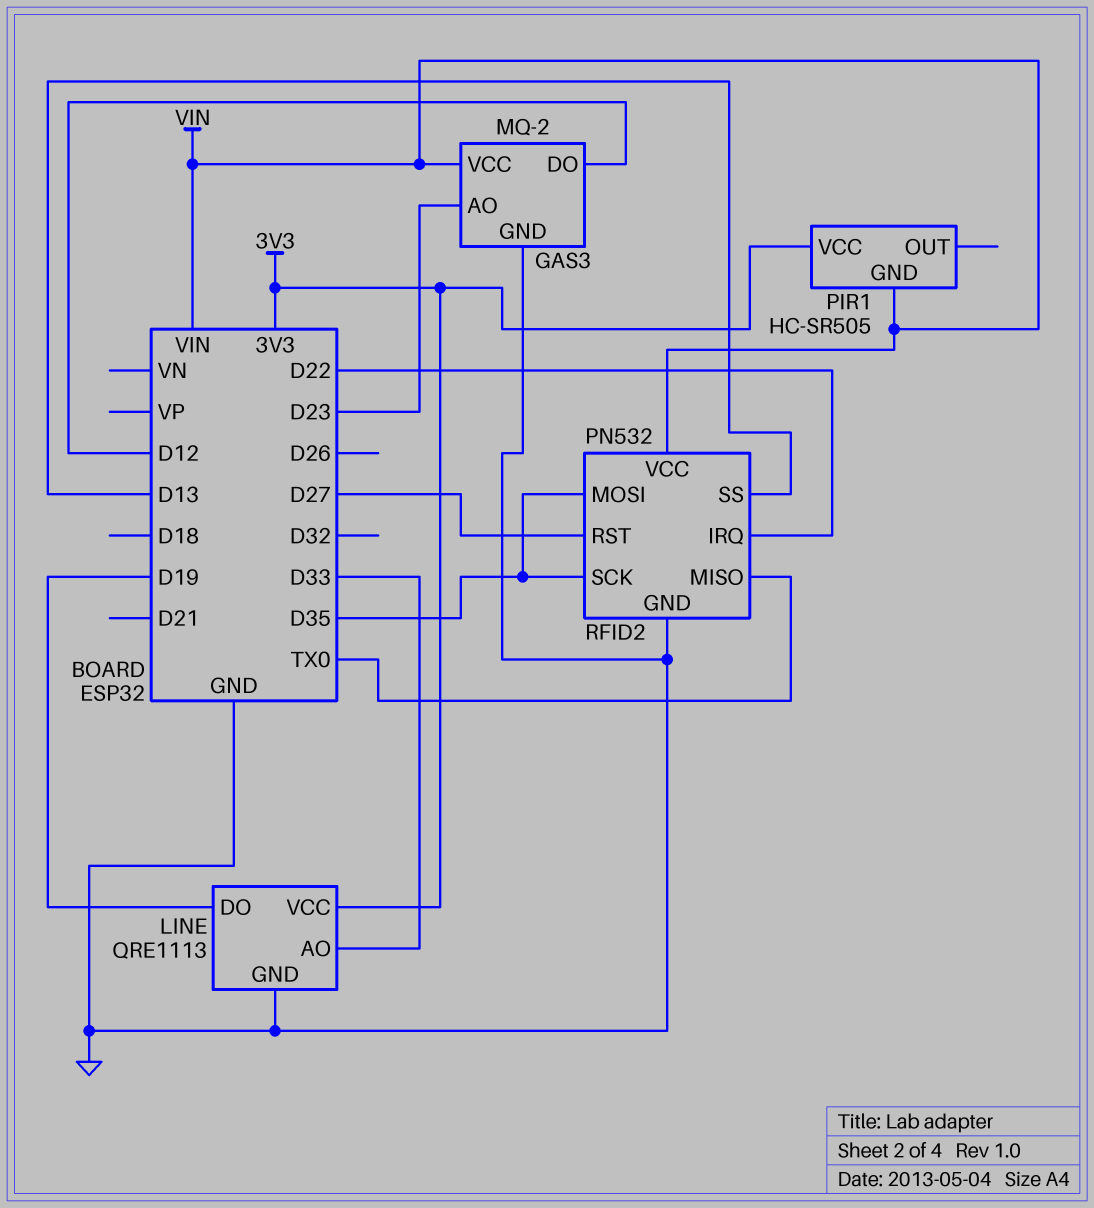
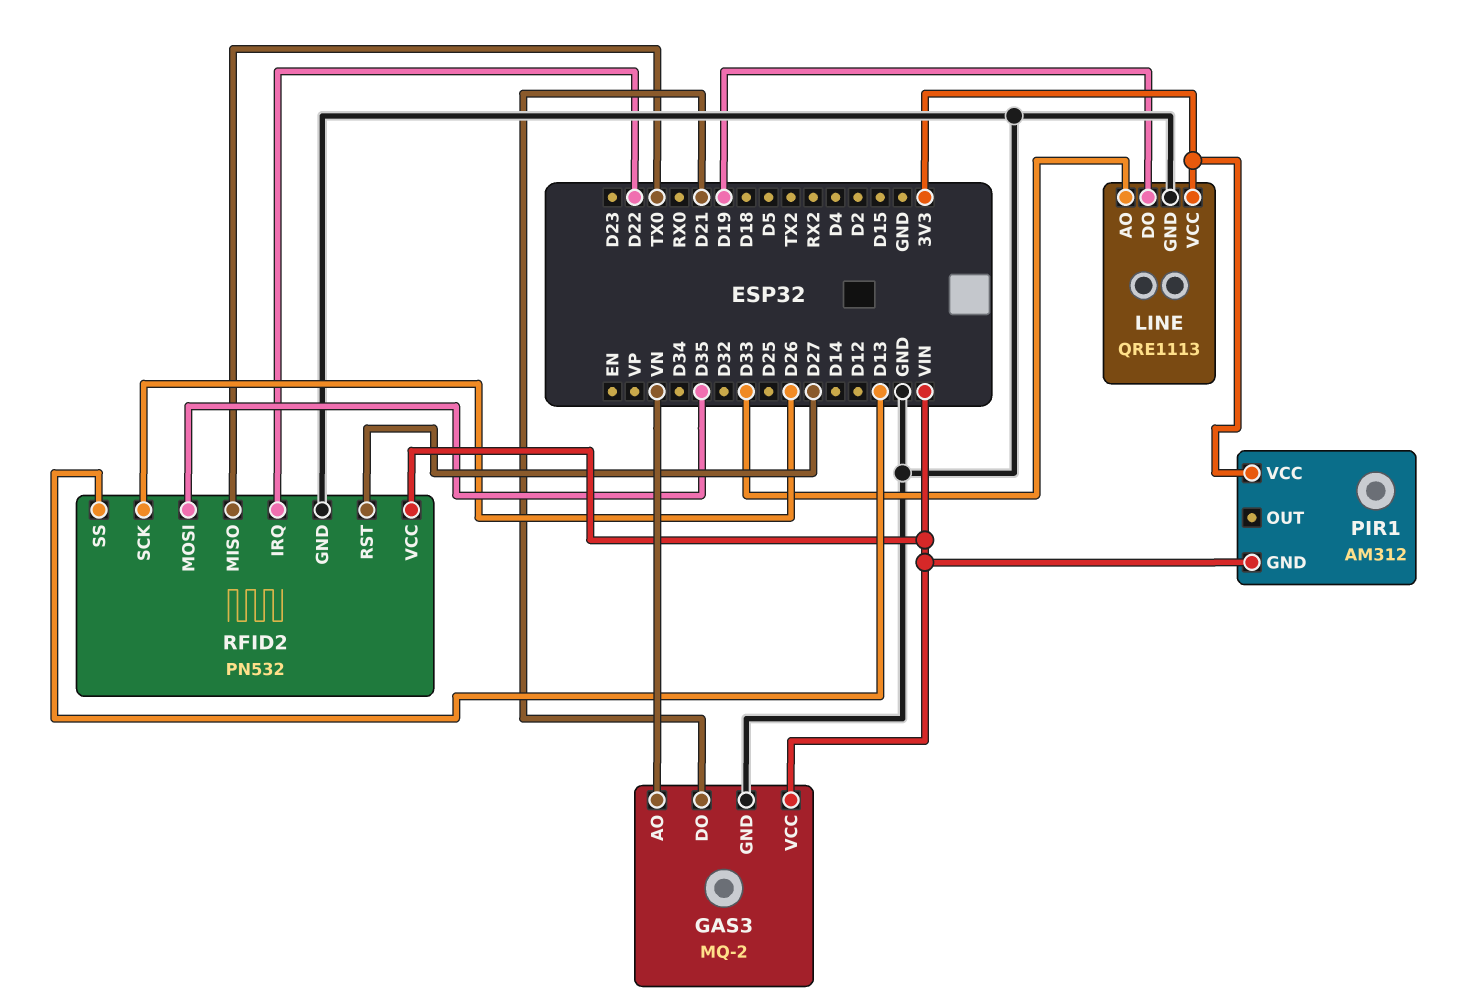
GAS3 pin AO: D23 -> VN
GAS3 pin DO: D12 -> D21
PIR1: HC-SR505 -> AM312
RFID2 pin SCK: D35 -> D26

